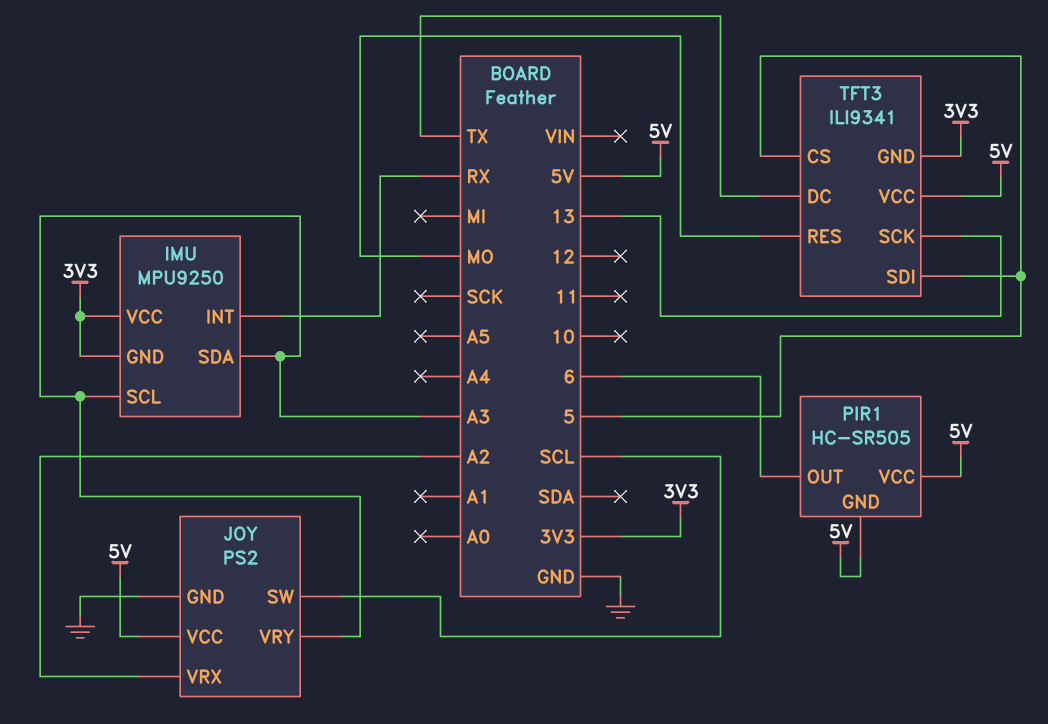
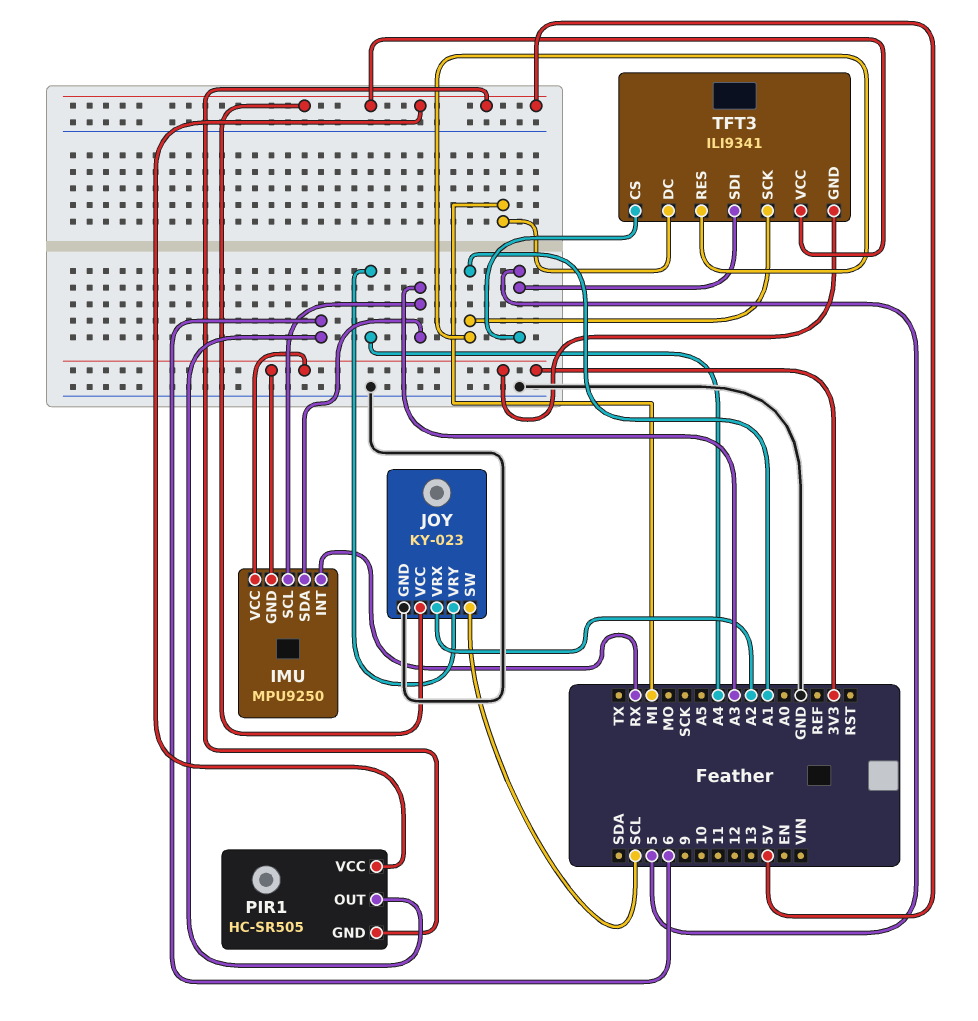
JOY: PS2 -> KY-023
JOY pin VRY: A3 -> A4
TFT3 pin DC: TX -> MI
TFT3 pin RES: MO -> A1
TFT3 pin SCK: 13 -> A1

